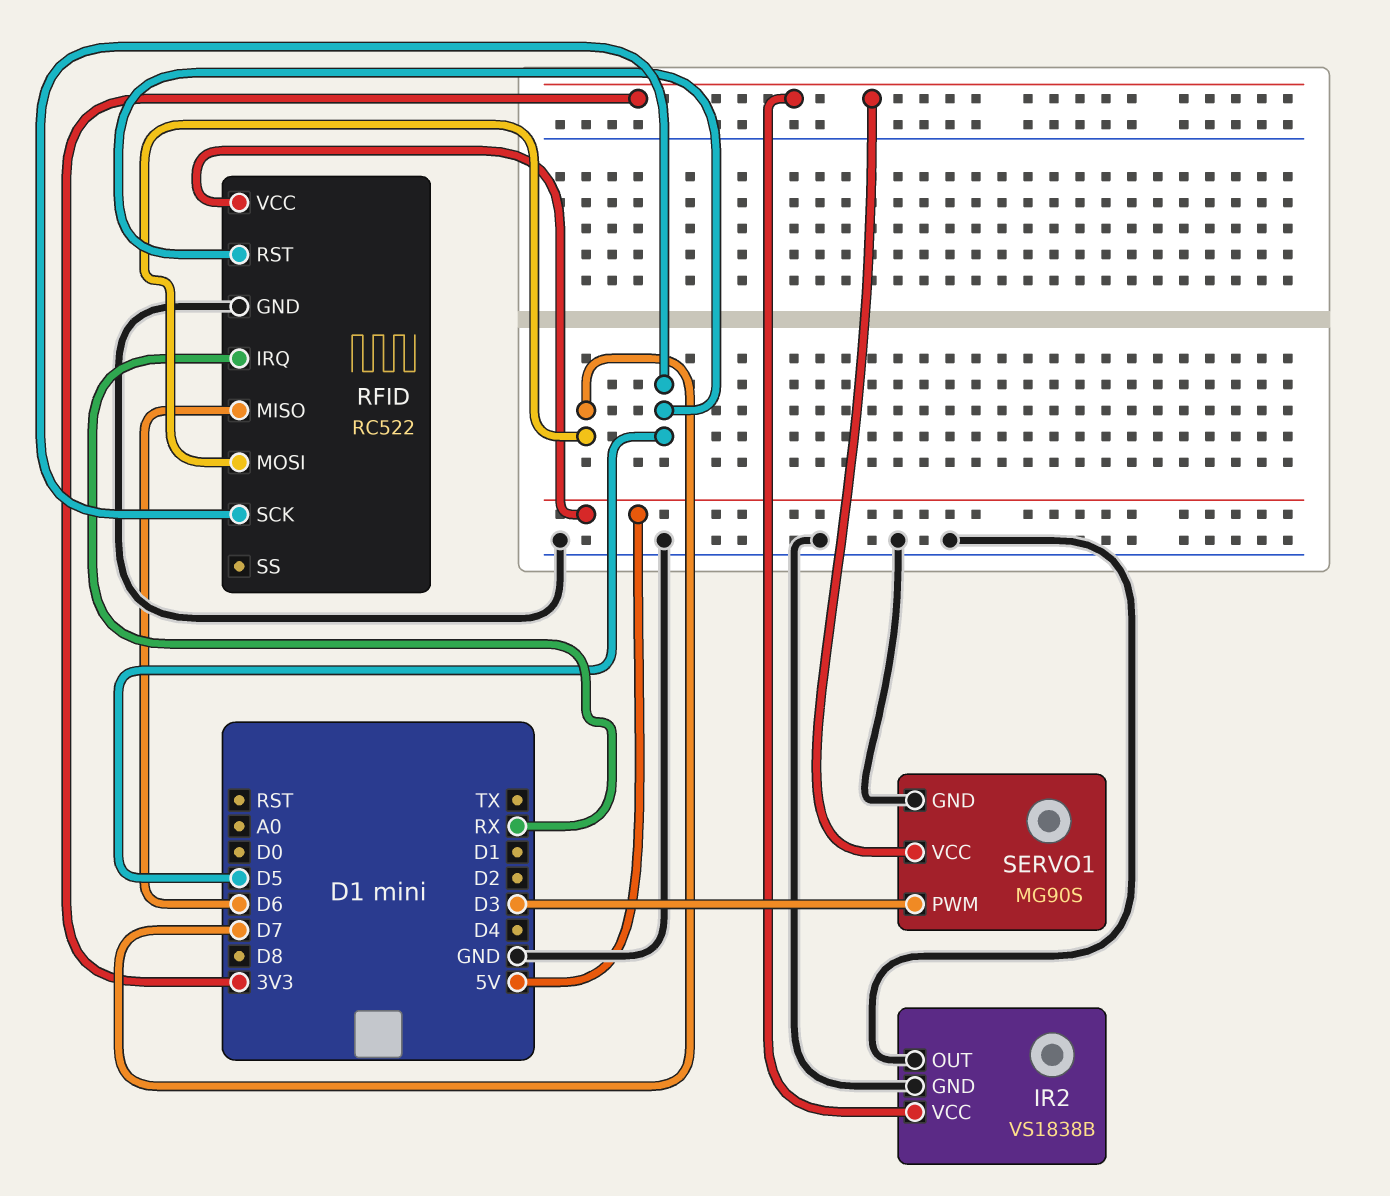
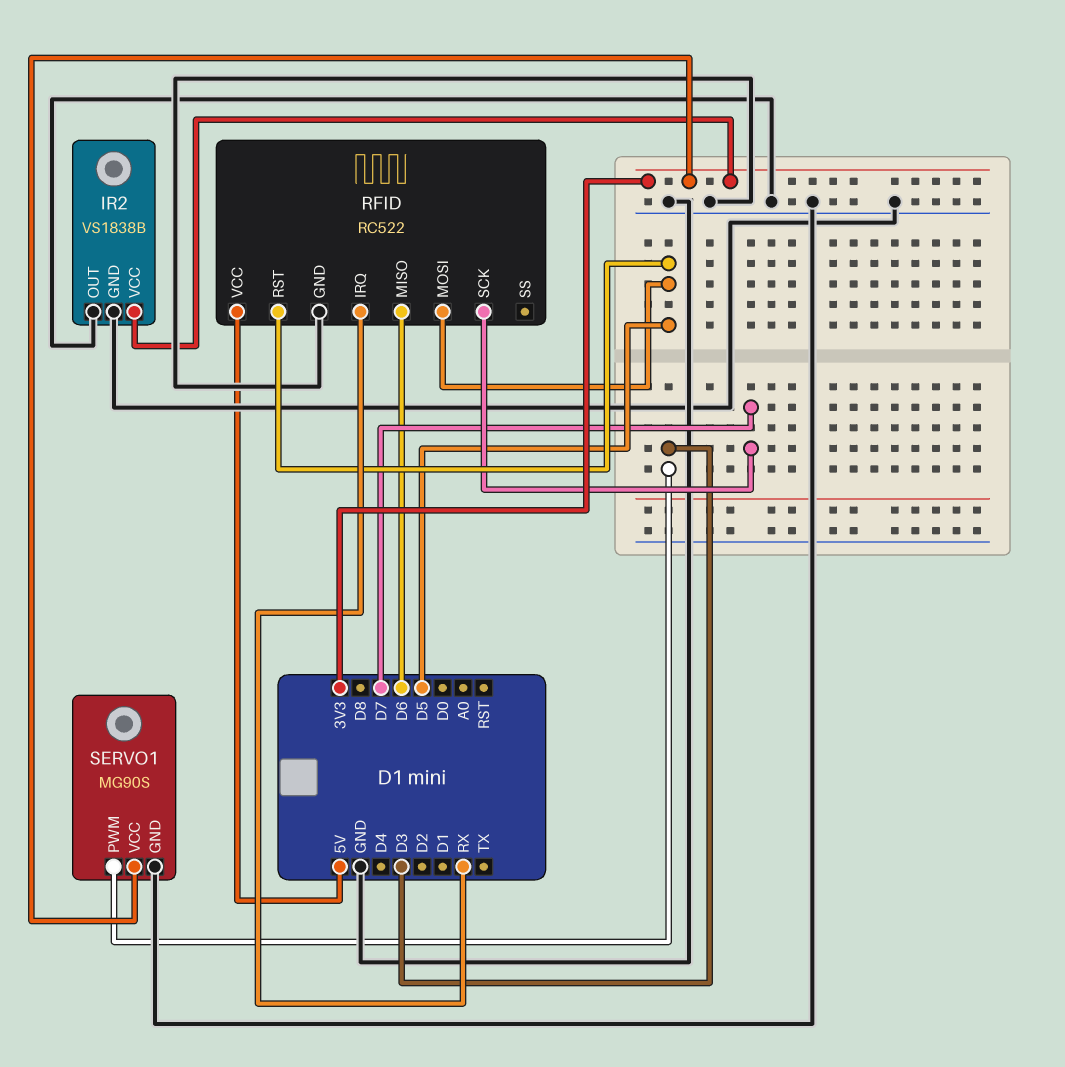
RFID pin MOSI: D7 -> D5
RFID pin SCK: D5 -> D7

